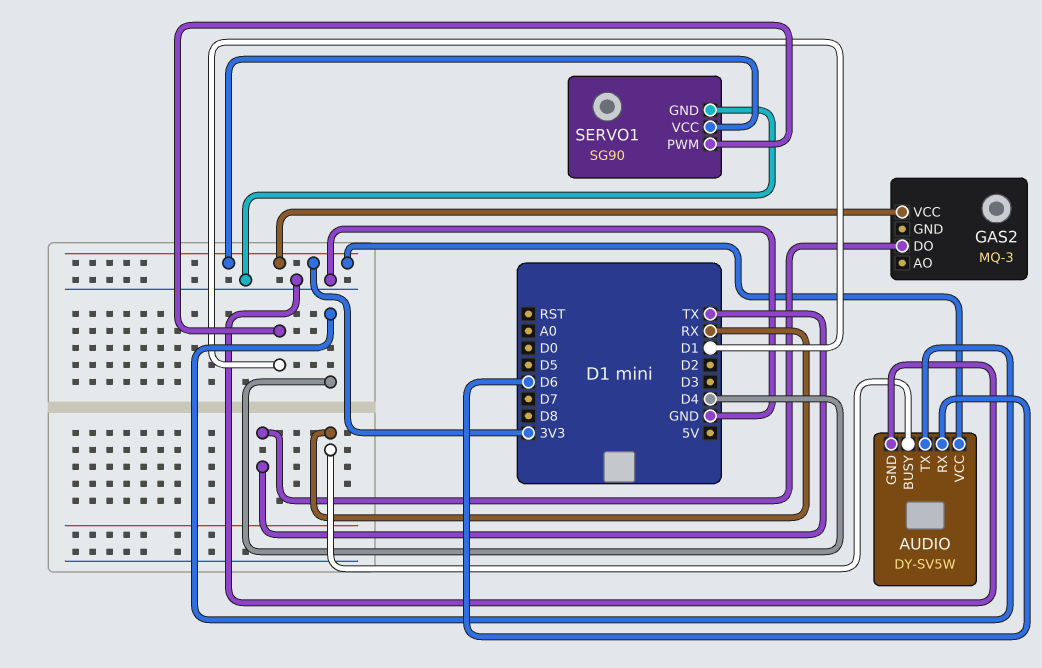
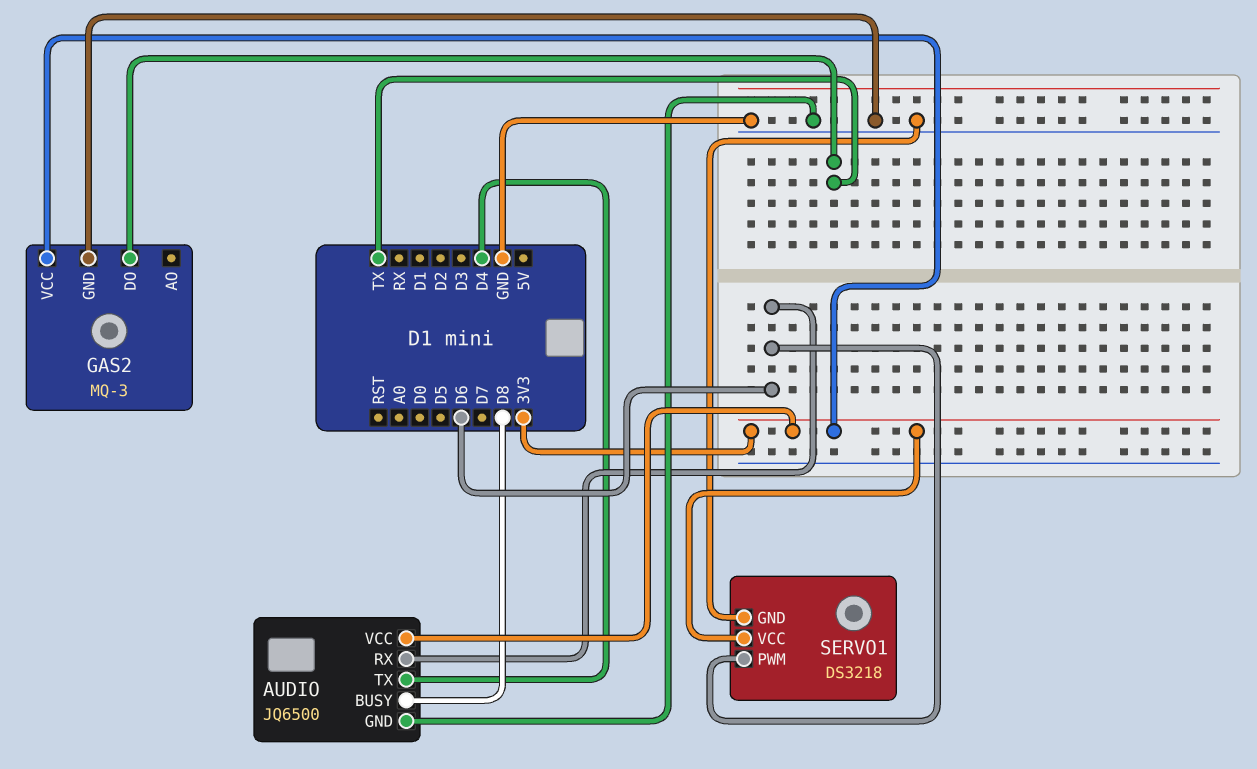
AUDIO: DY-SV5W -> JQ6500
AUDIO pin BUSY: RX -> D8
GAS2 pin GND: none -> GND
SERVO1: SG90 -> DS3218
SERVO1 pin PWM: D1 -> D6

